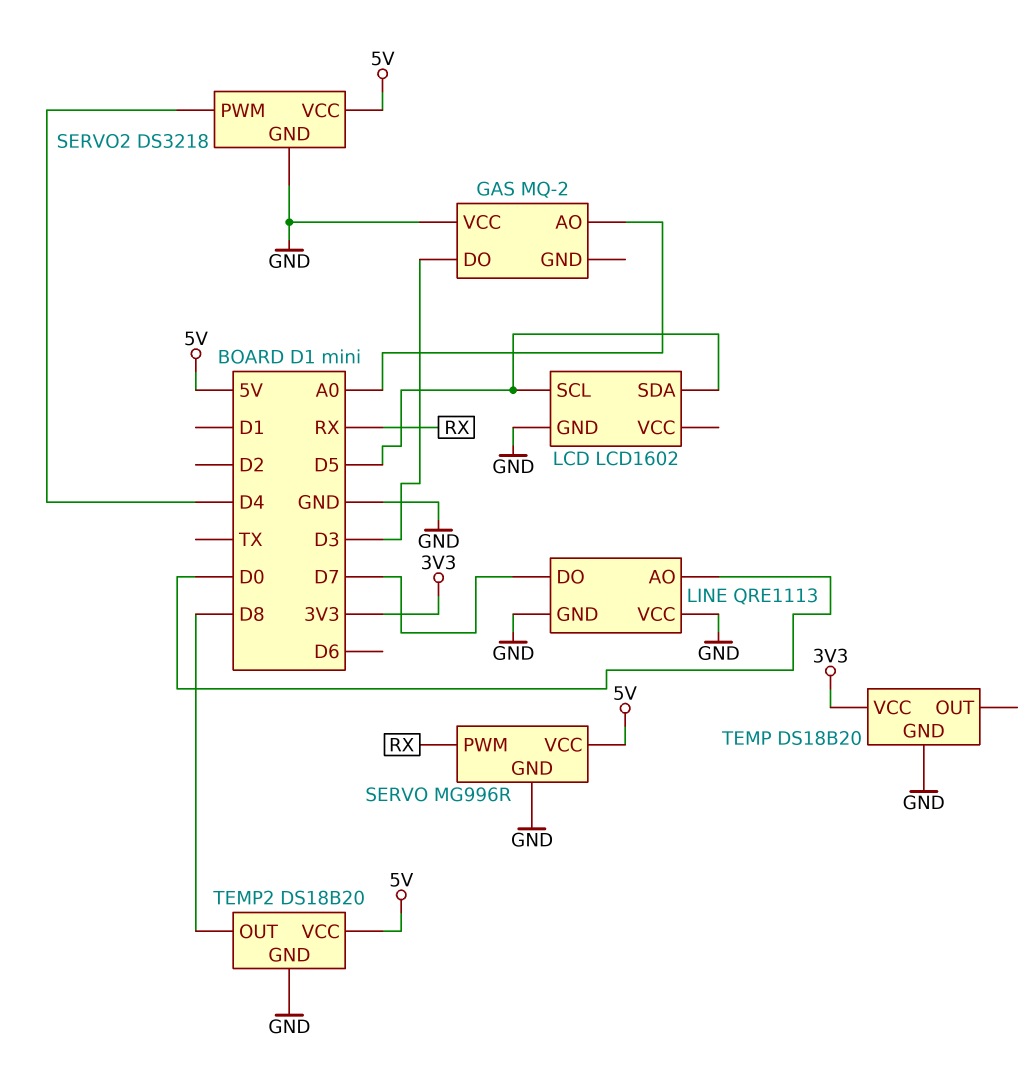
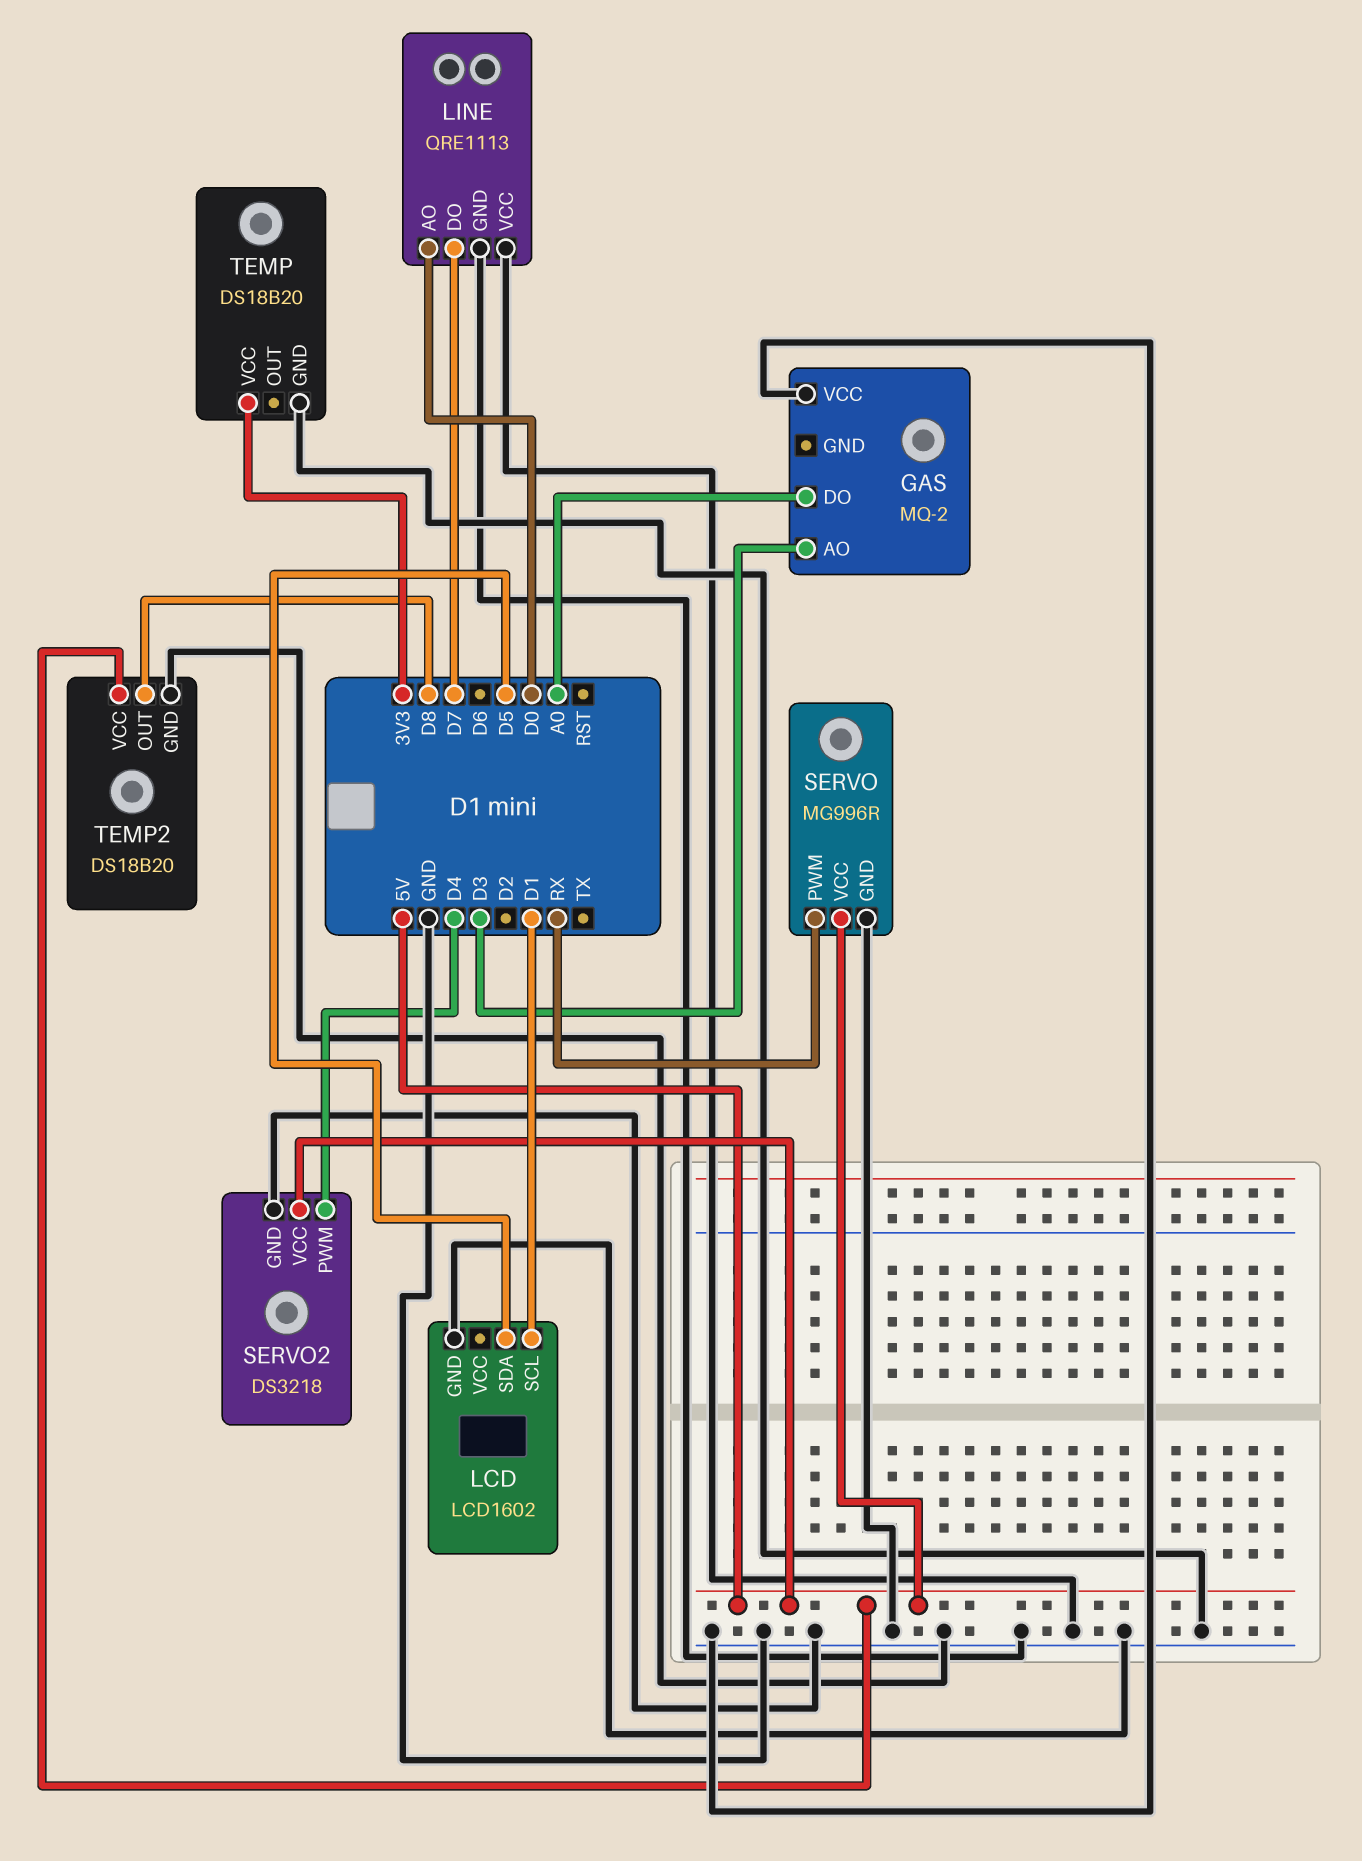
GAS pin AO: A0 -> D3
GAS pin DO: D3 -> A0
LCD pin SCL: D5 -> D1

